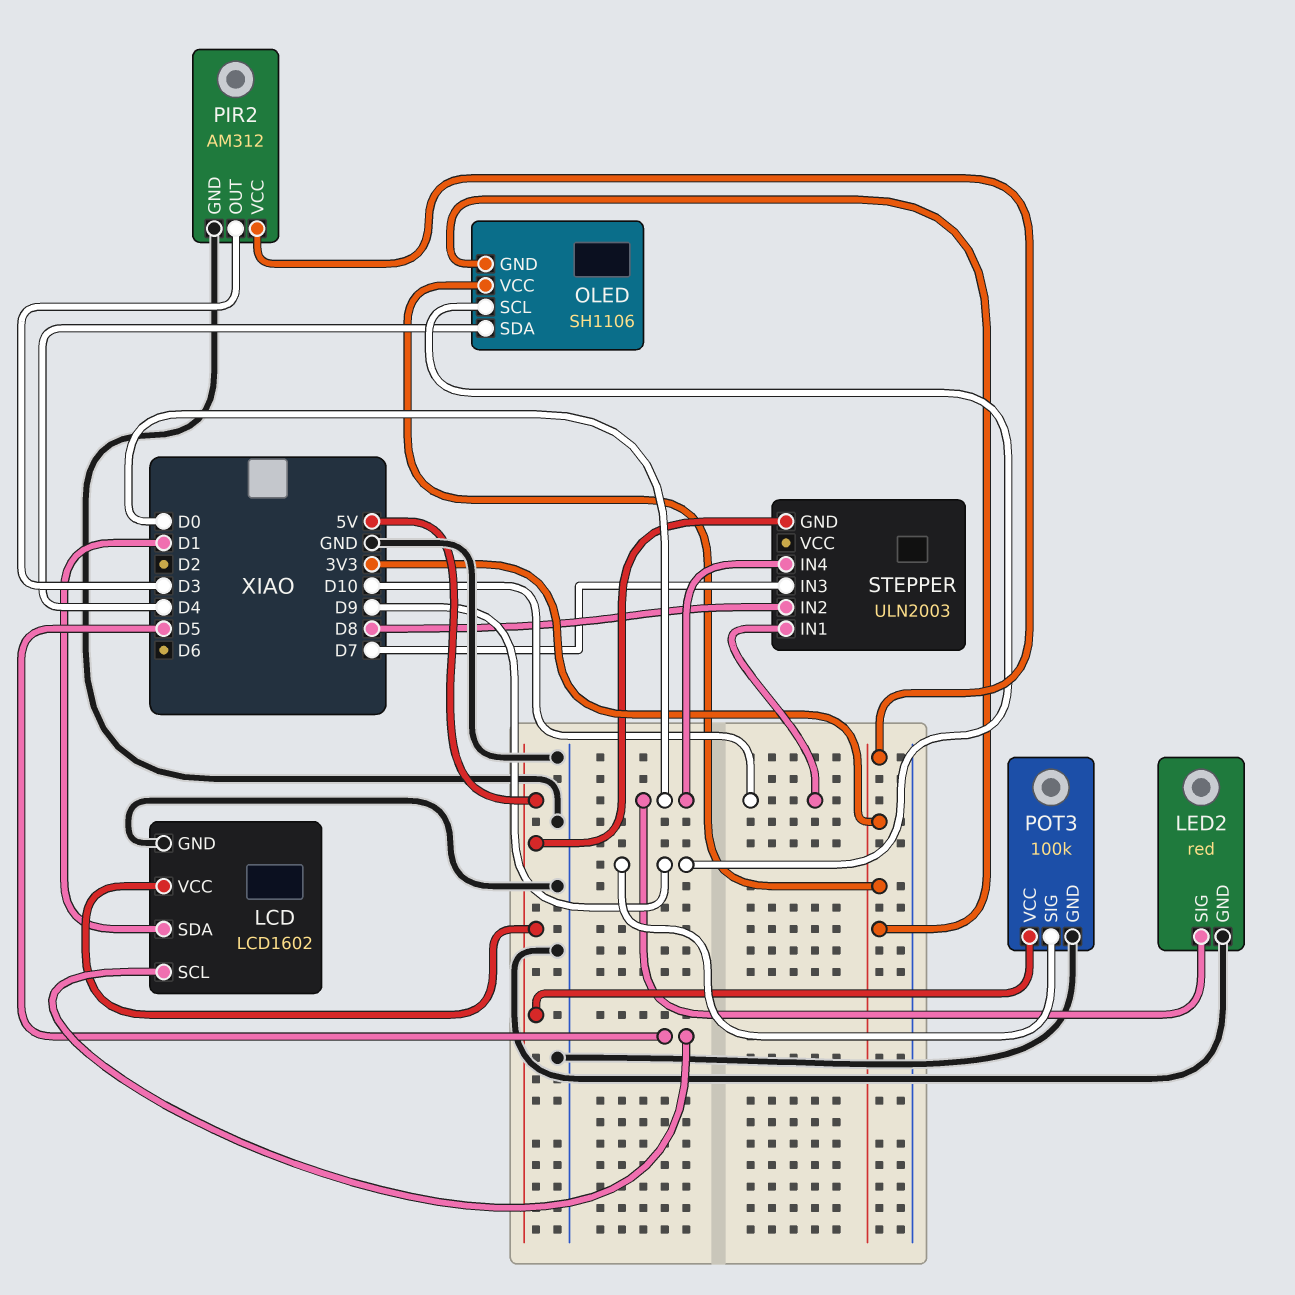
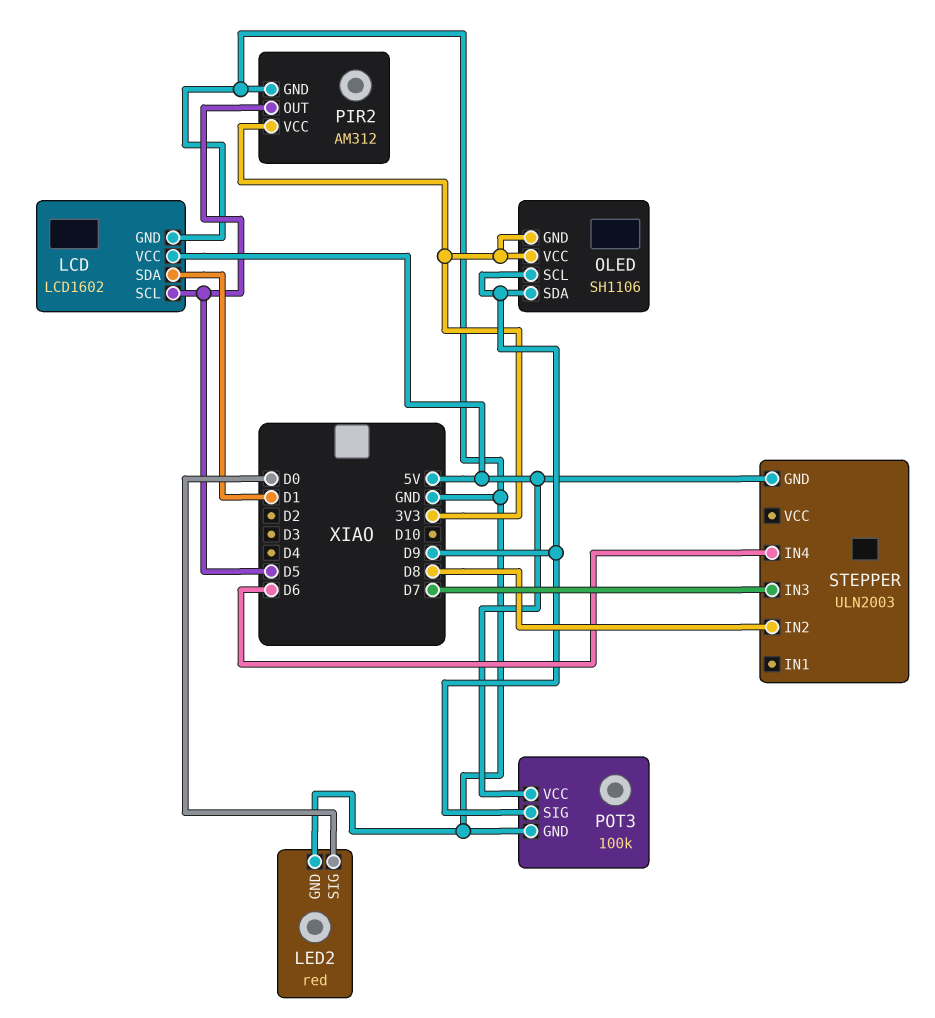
OLED pin SDA: D4 -> D9
PIR2 pin OUT: D3 -> D5
STEPPER pin IN1: D10 -> none
STEPPER pin IN4: D0 -> D6

